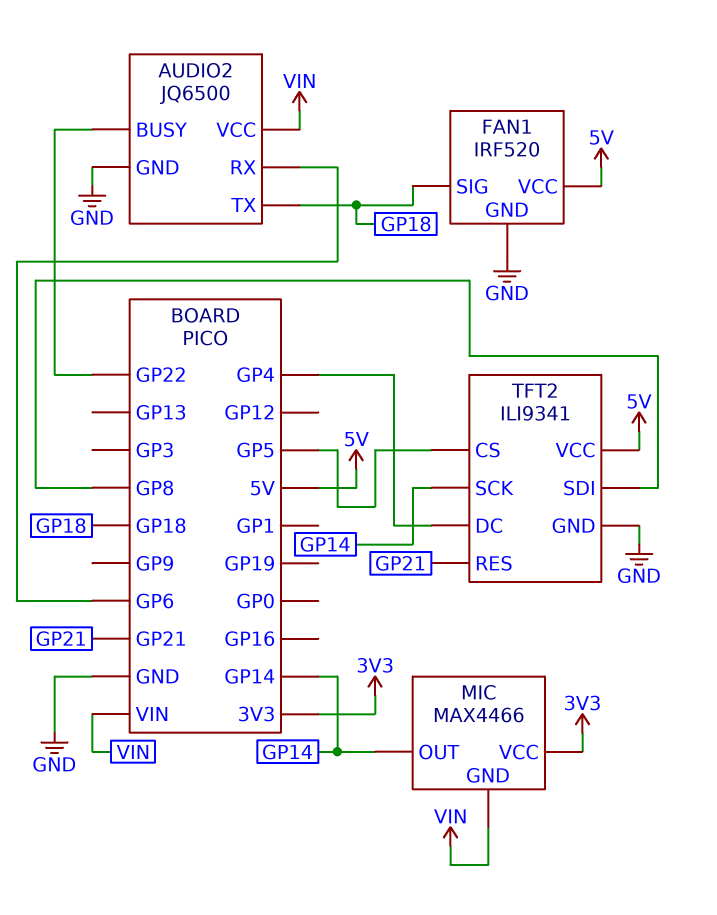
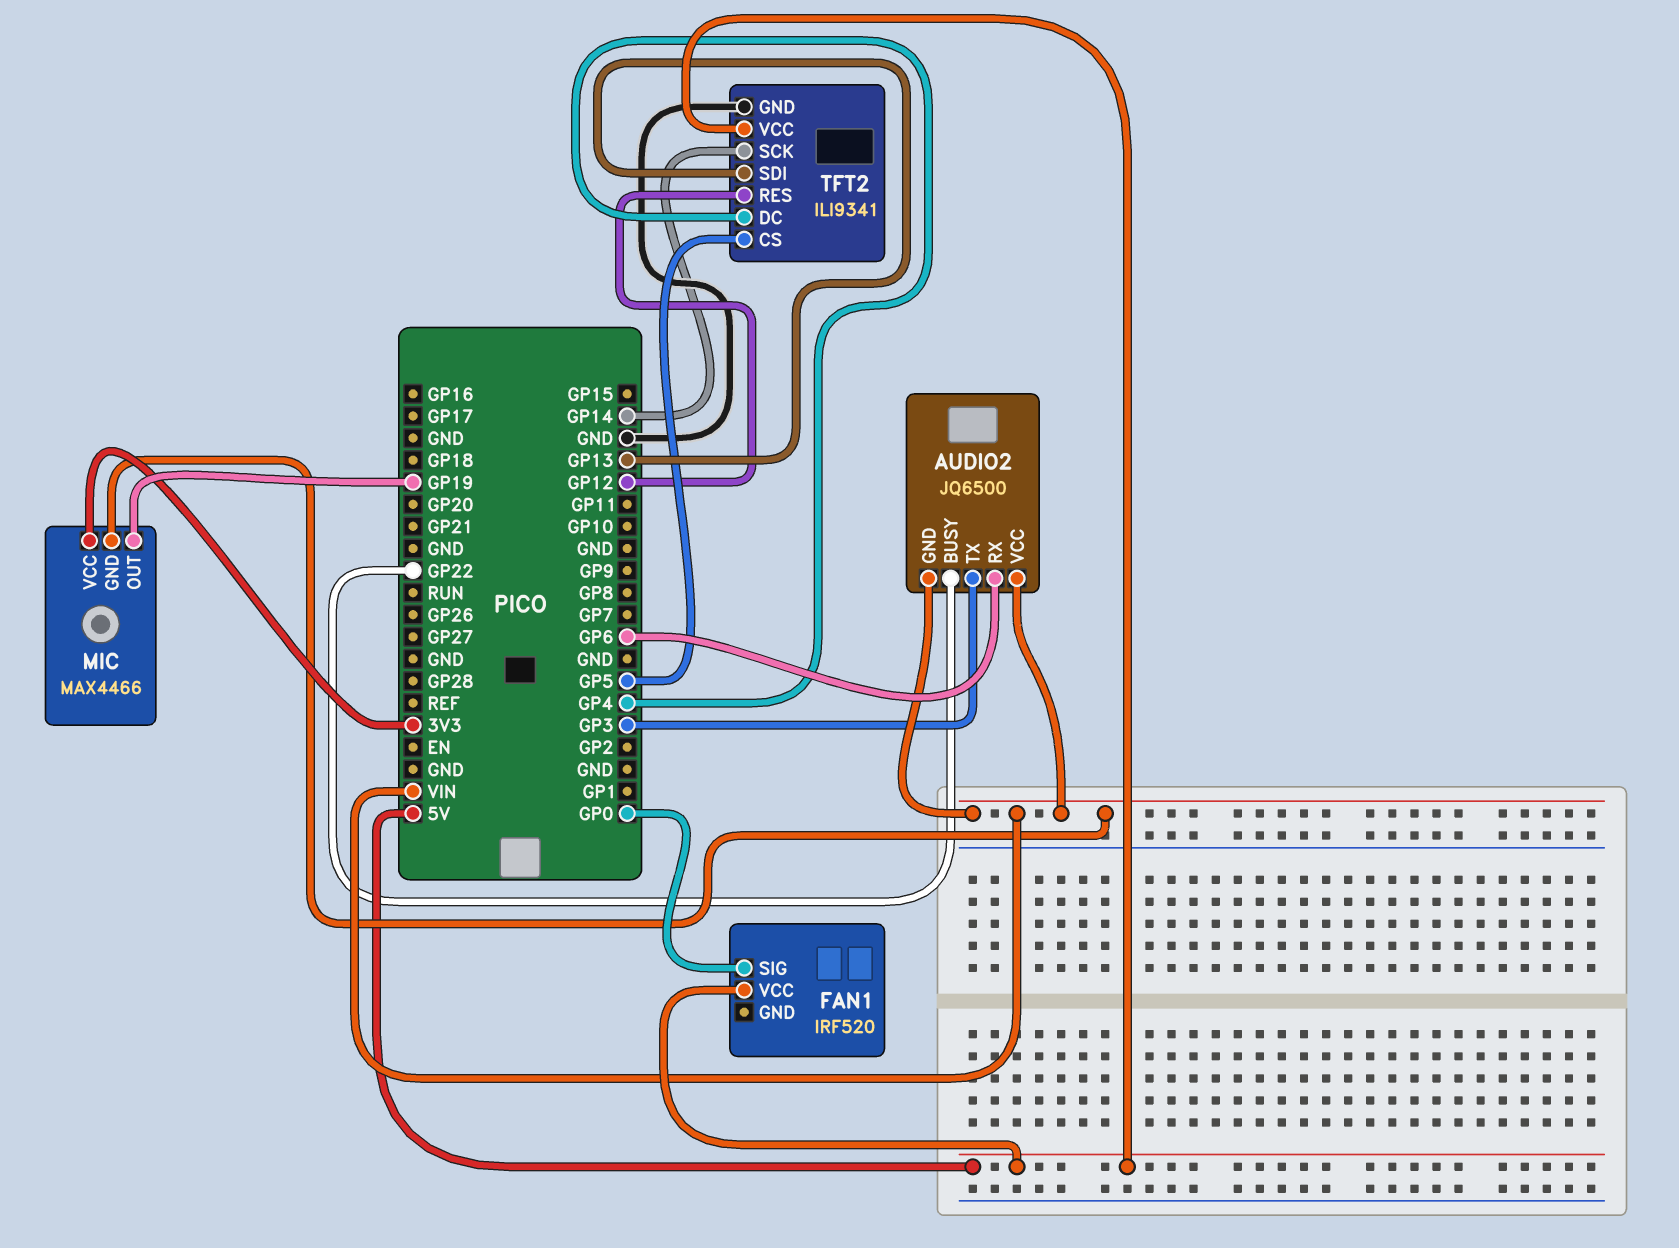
AUDIO2 pin GND: GND -> VIN
AUDIO2 pin TX: GP18 -> GP3
FAN1 pin GND: GND -> none
FAN1 pin SIG: GP18 -> GP0
MIC pin OUT: GP14 -> GP19
TFT2 pin RES: GP21 -> GP12
TFT2 pin SDI: GP8 -> GP13

